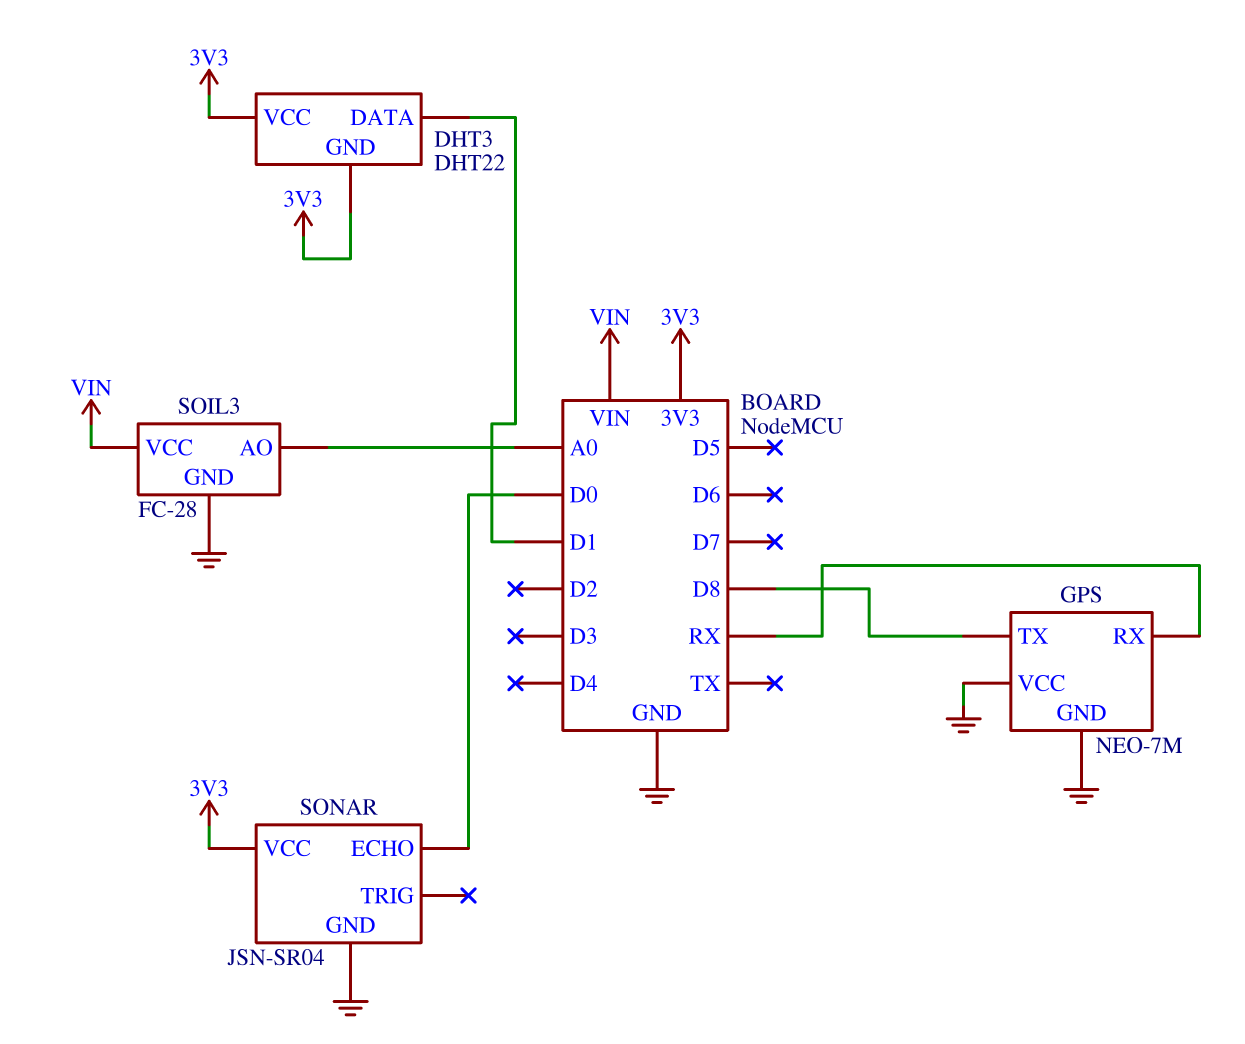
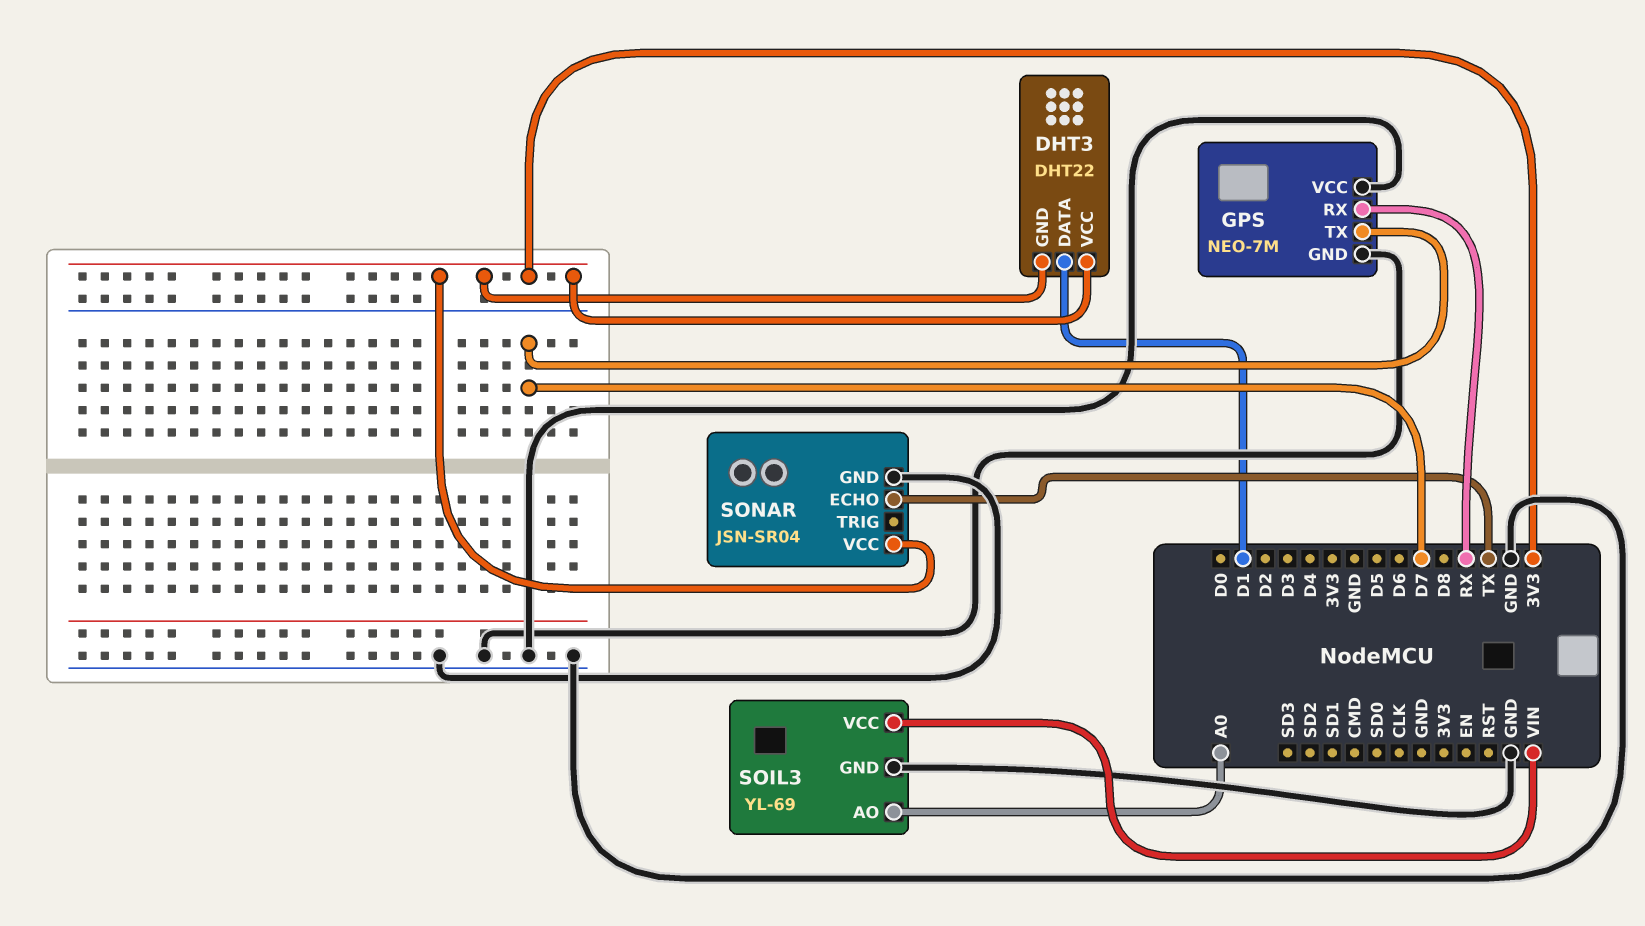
GPS pin TX: D8 -> D7
SOIL3: FC-28 -> YL-69
SONAR pin ECHO: D0 -> TX

